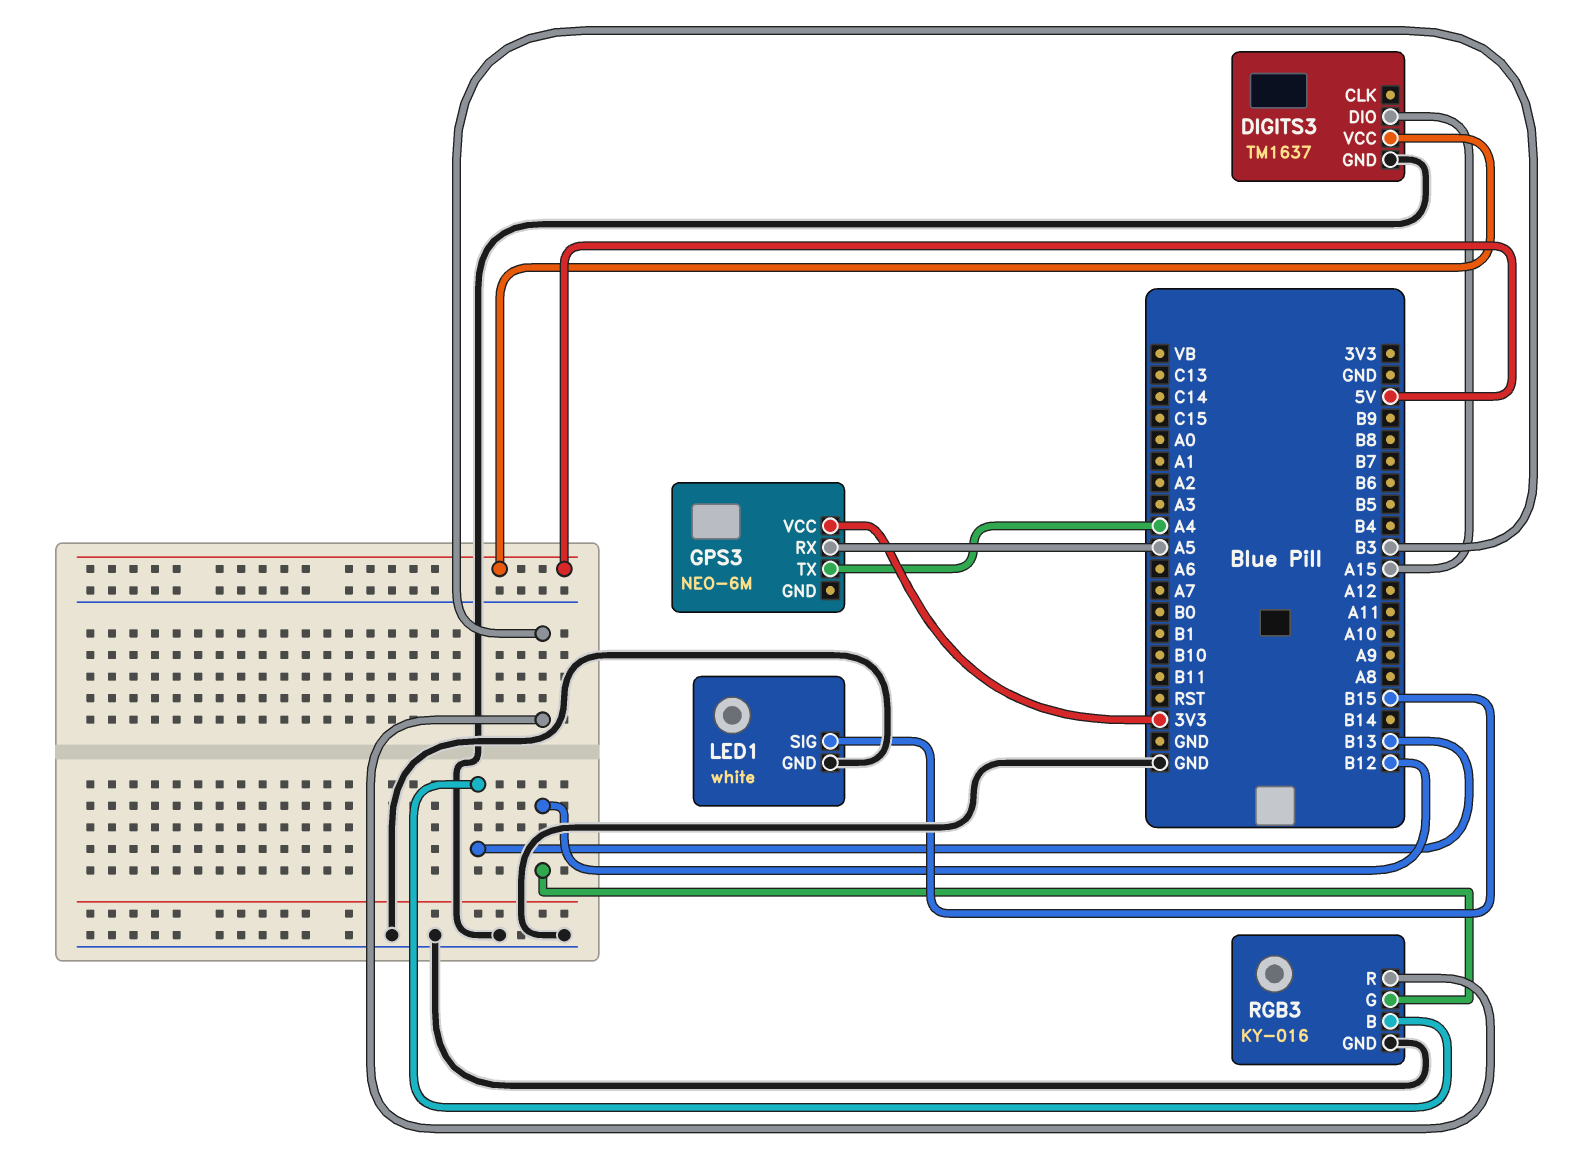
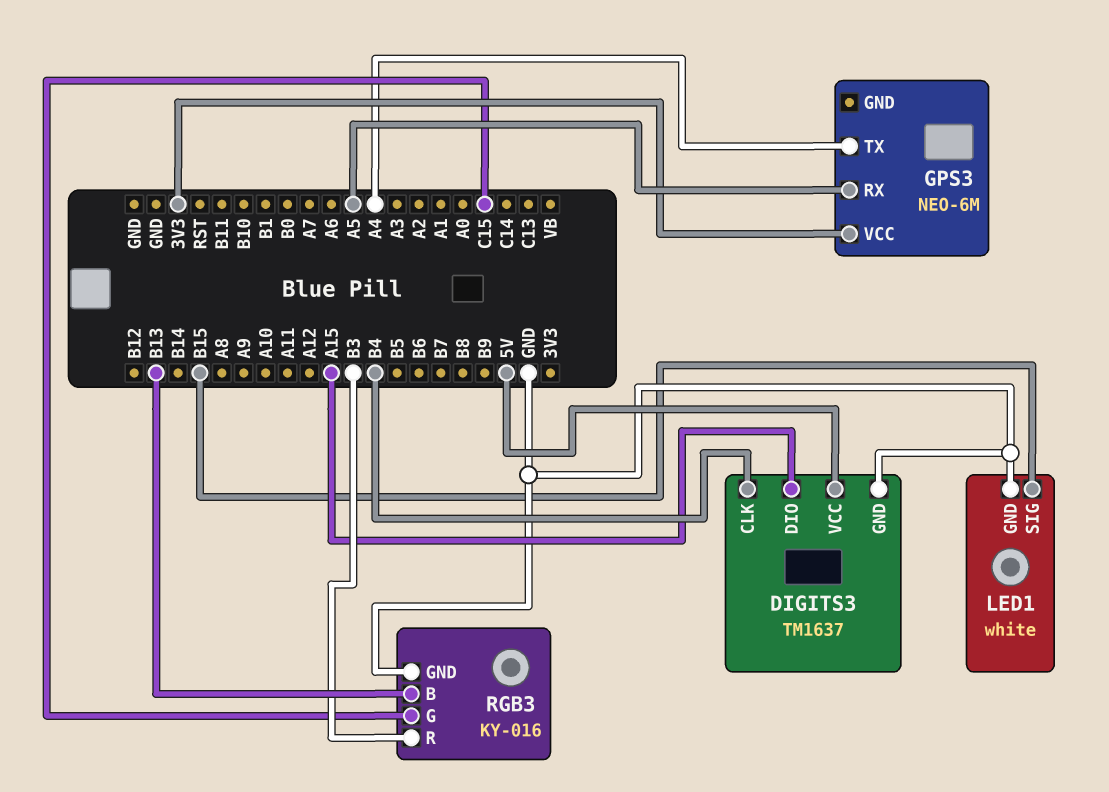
DIGITS3 pin CLK: none -> B4
RGB3 pin G: B12 -> C15

